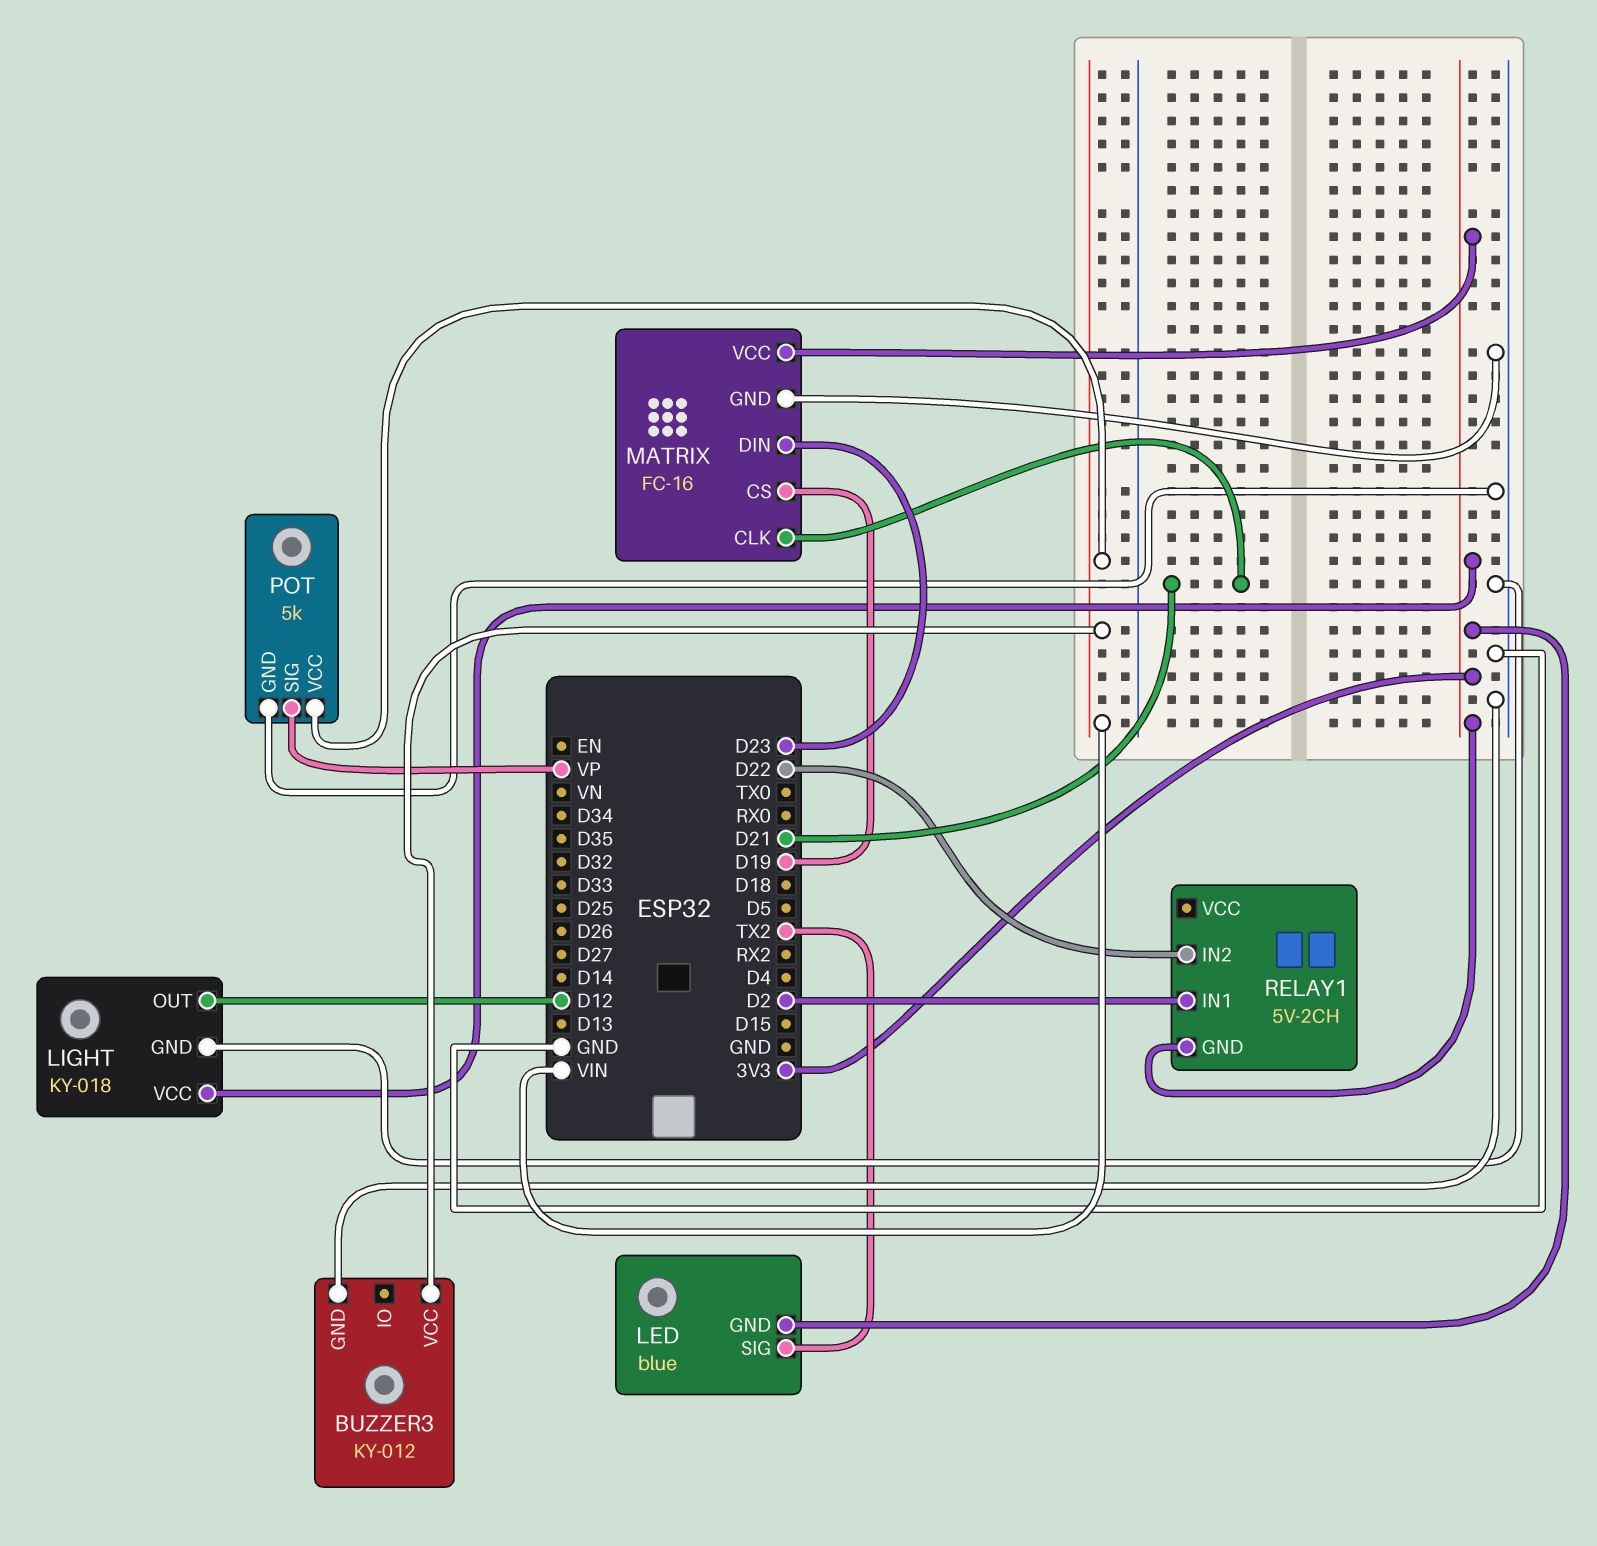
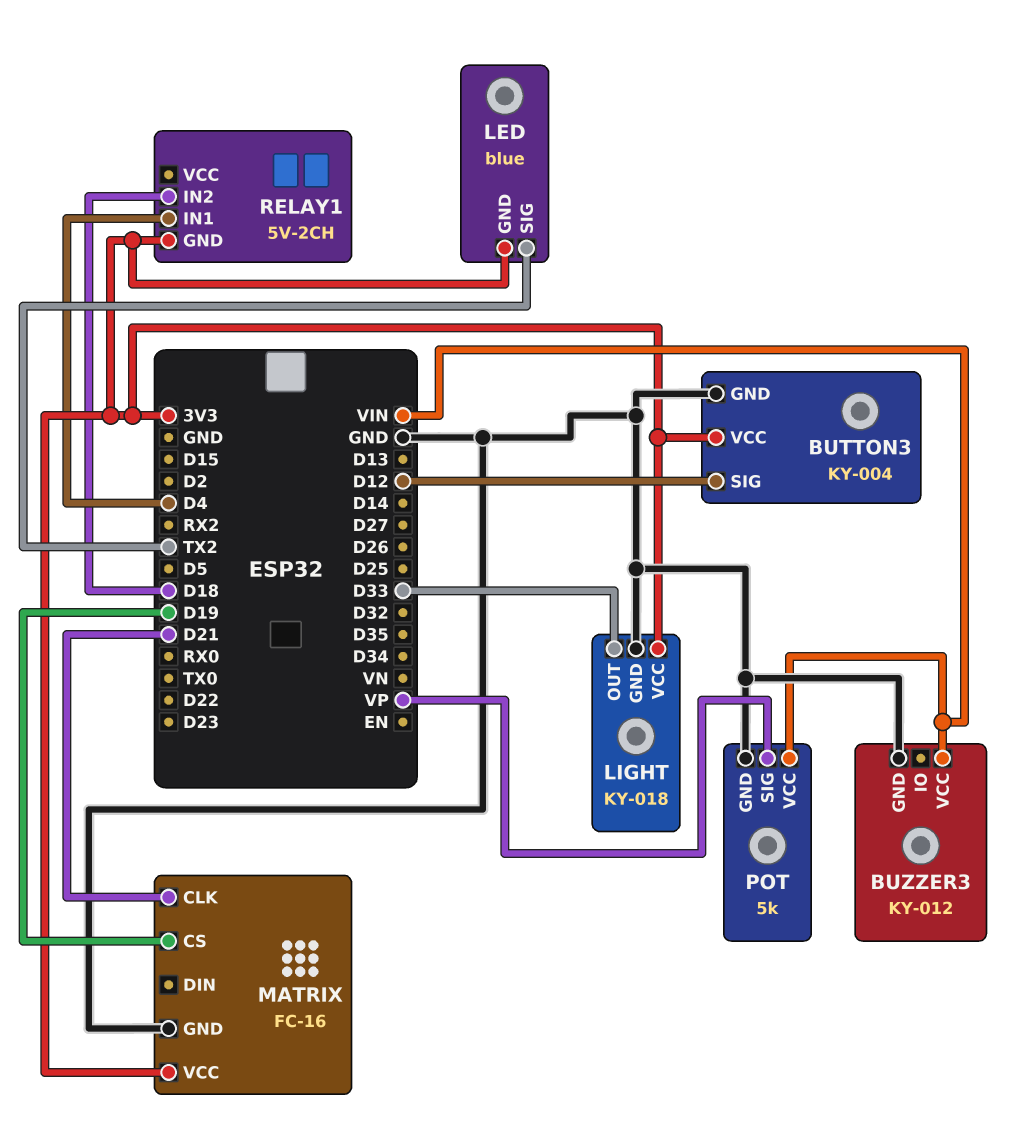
BUTTON3: none -> KY-004
BUTTON3 pin GND: none -> GND
BUTTON3 pin SIG: none -> D12
BUTTON3 pin VCC: none -> 3V3
LIGHT pin OUT: D12 -> D33
MATRIX pin DIN: D23 -> none
RELAY1 pin IN1: D2 -> D4
RELAY1 pin IN2: D22 -> D18

